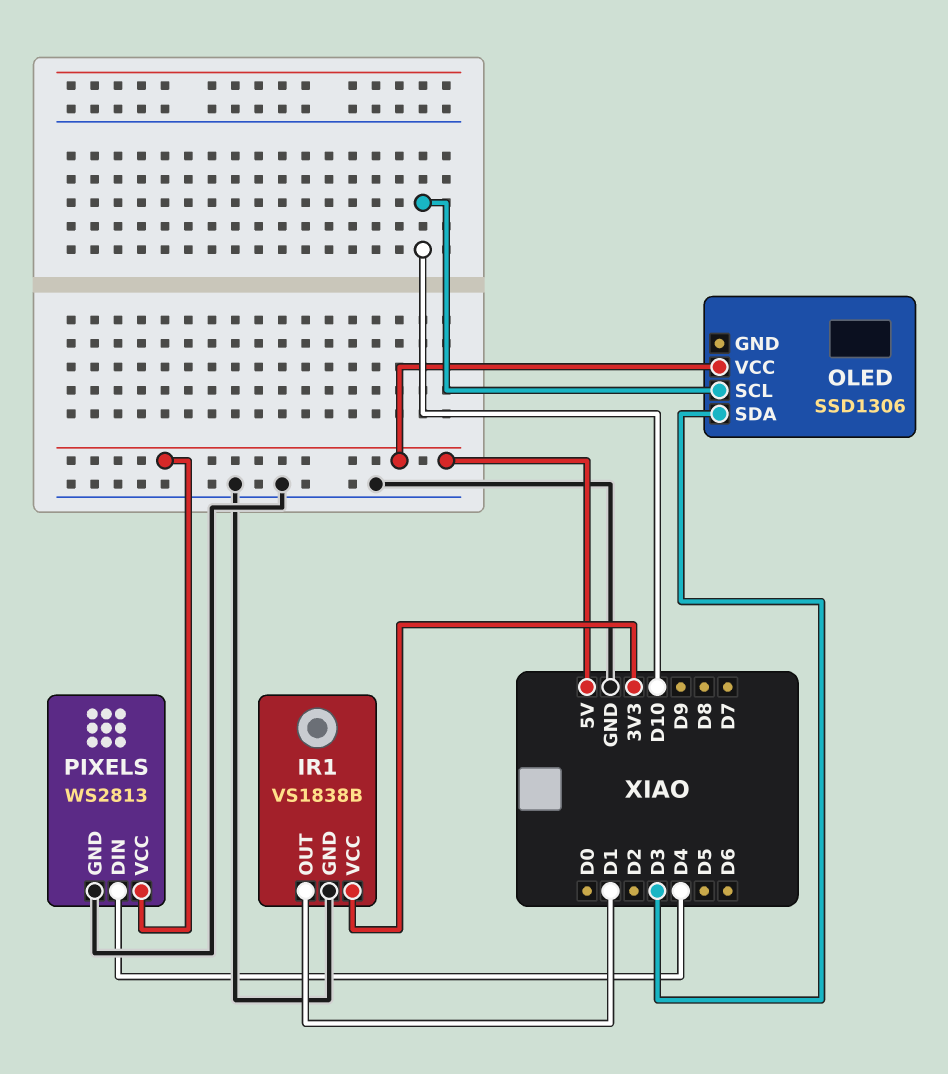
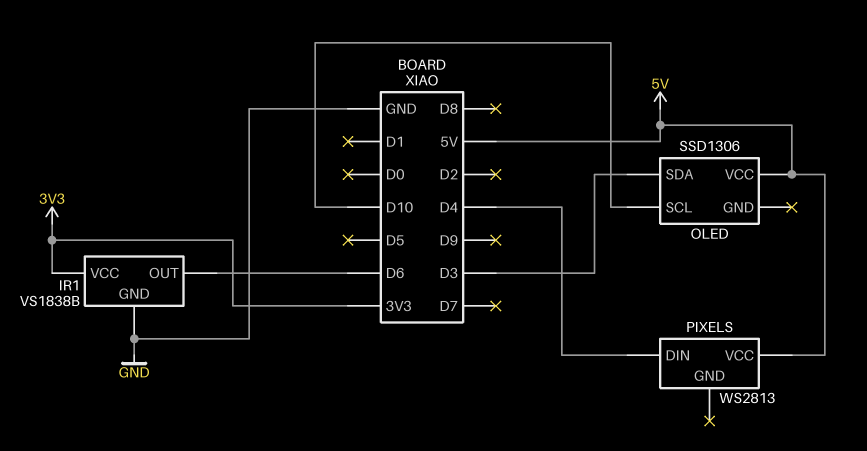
IR1 pin OUT: D1 -> D6
PIXELS pin GND: GND -> none

